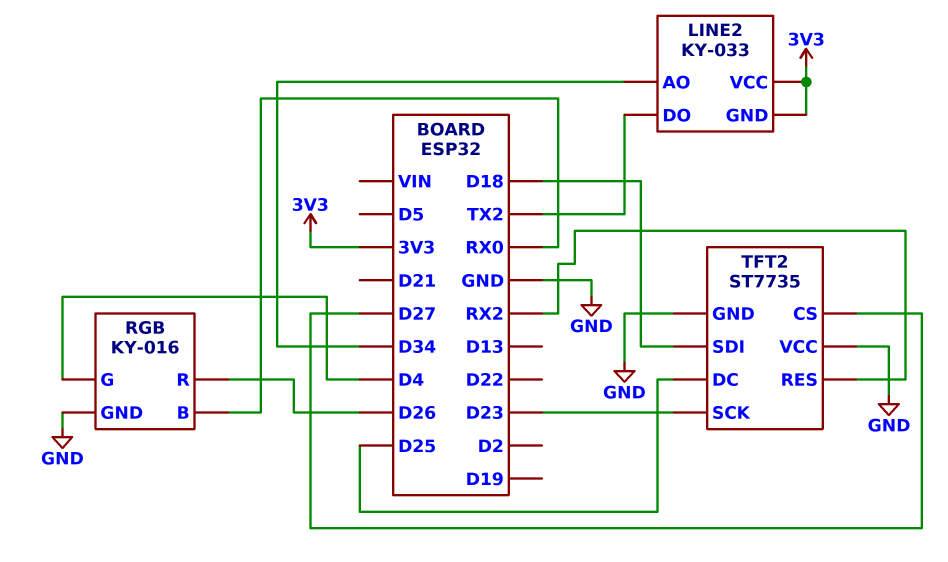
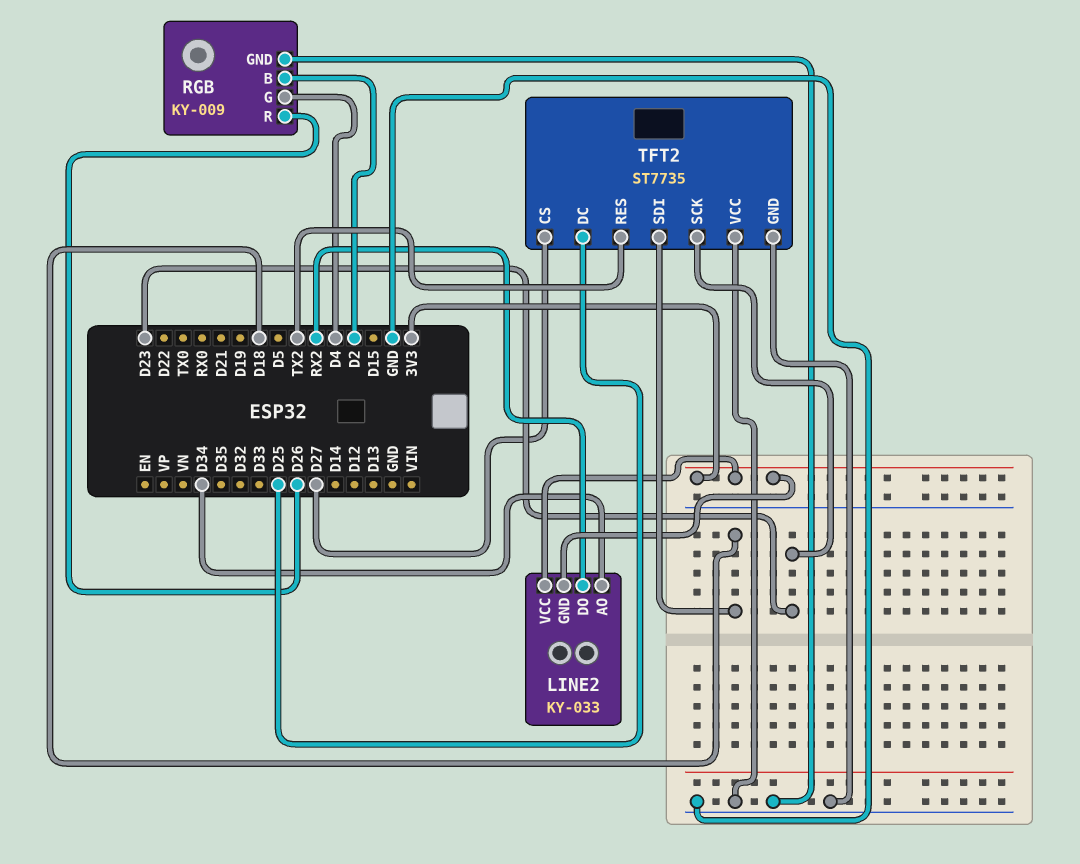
LINE2 pin DO: TX2 -> RX2
RGB: KY-016 -> KY-009
RGB pin B: RX0 -> D2
TFT2 pin RES: RX2 -> TX2

